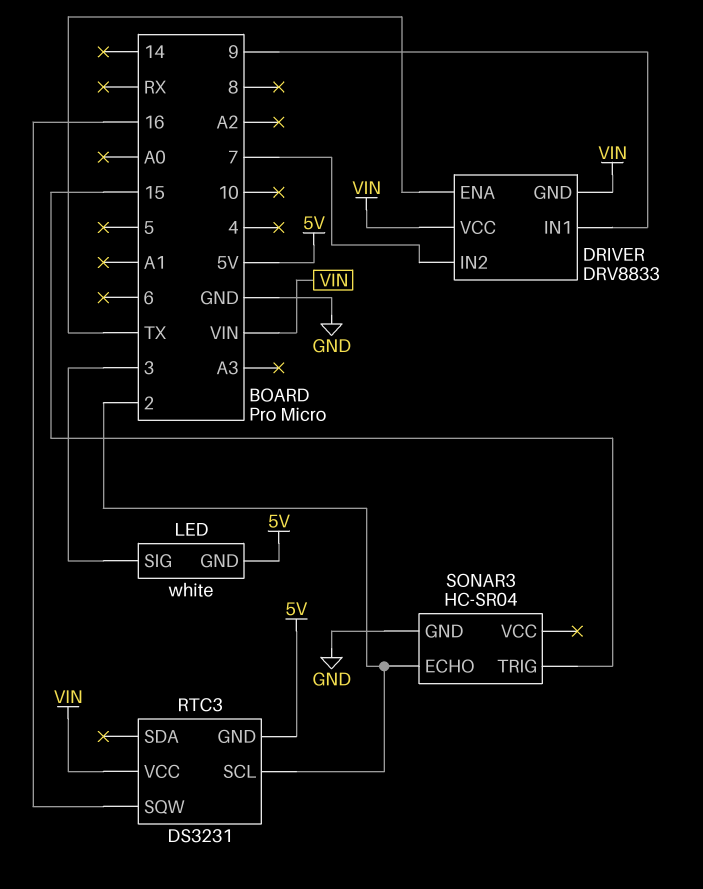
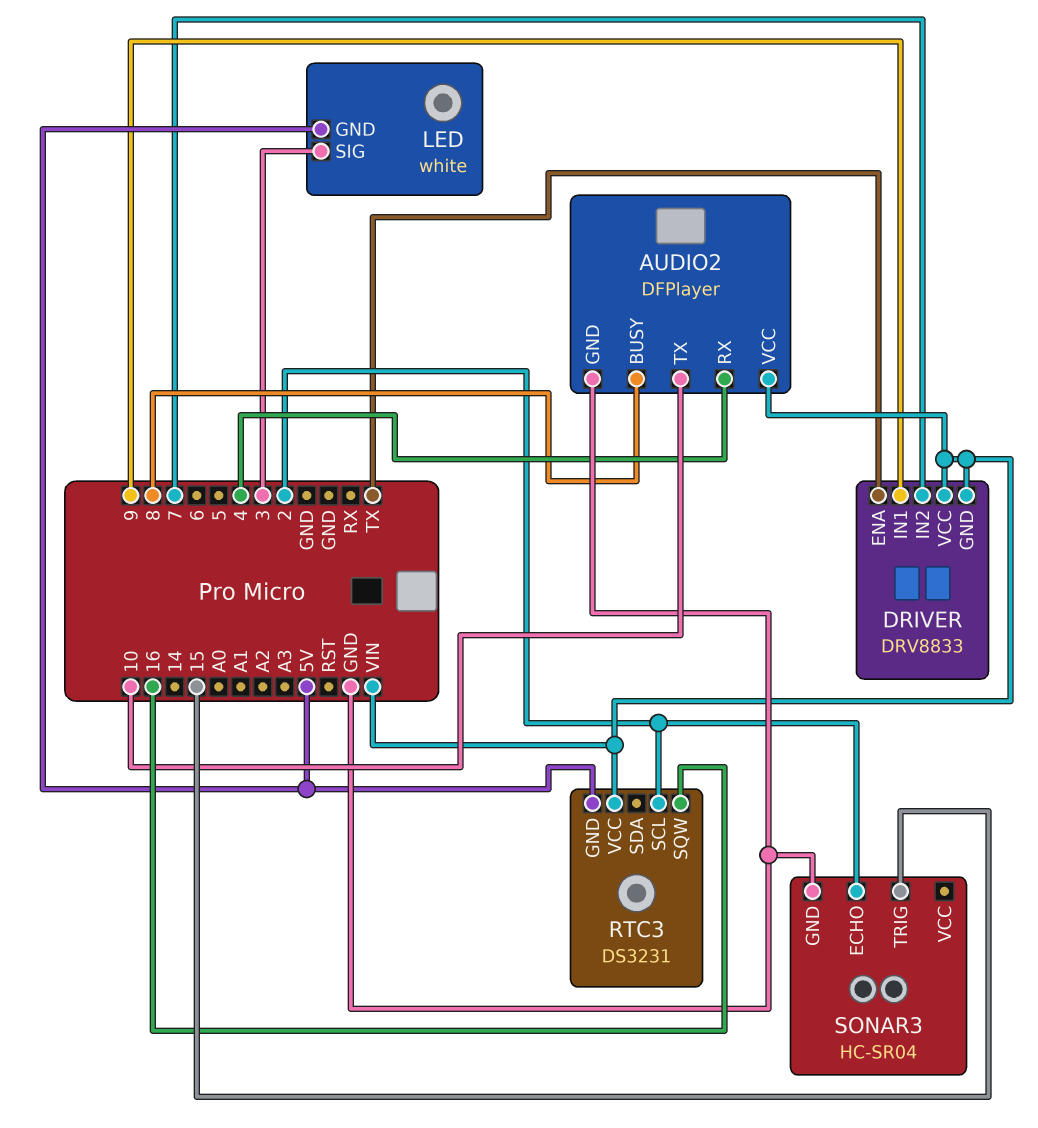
AUDIO2: none -> DFPlayer
AUDIO2 pin BUSY: none -> 8
AUDIO2 pin GND: none -> GND
AUDIO2 pin RX: none -> 4
AUDIO2 pin TX: none -> 10
AUDIO2 pin VCC: none -> VIN

